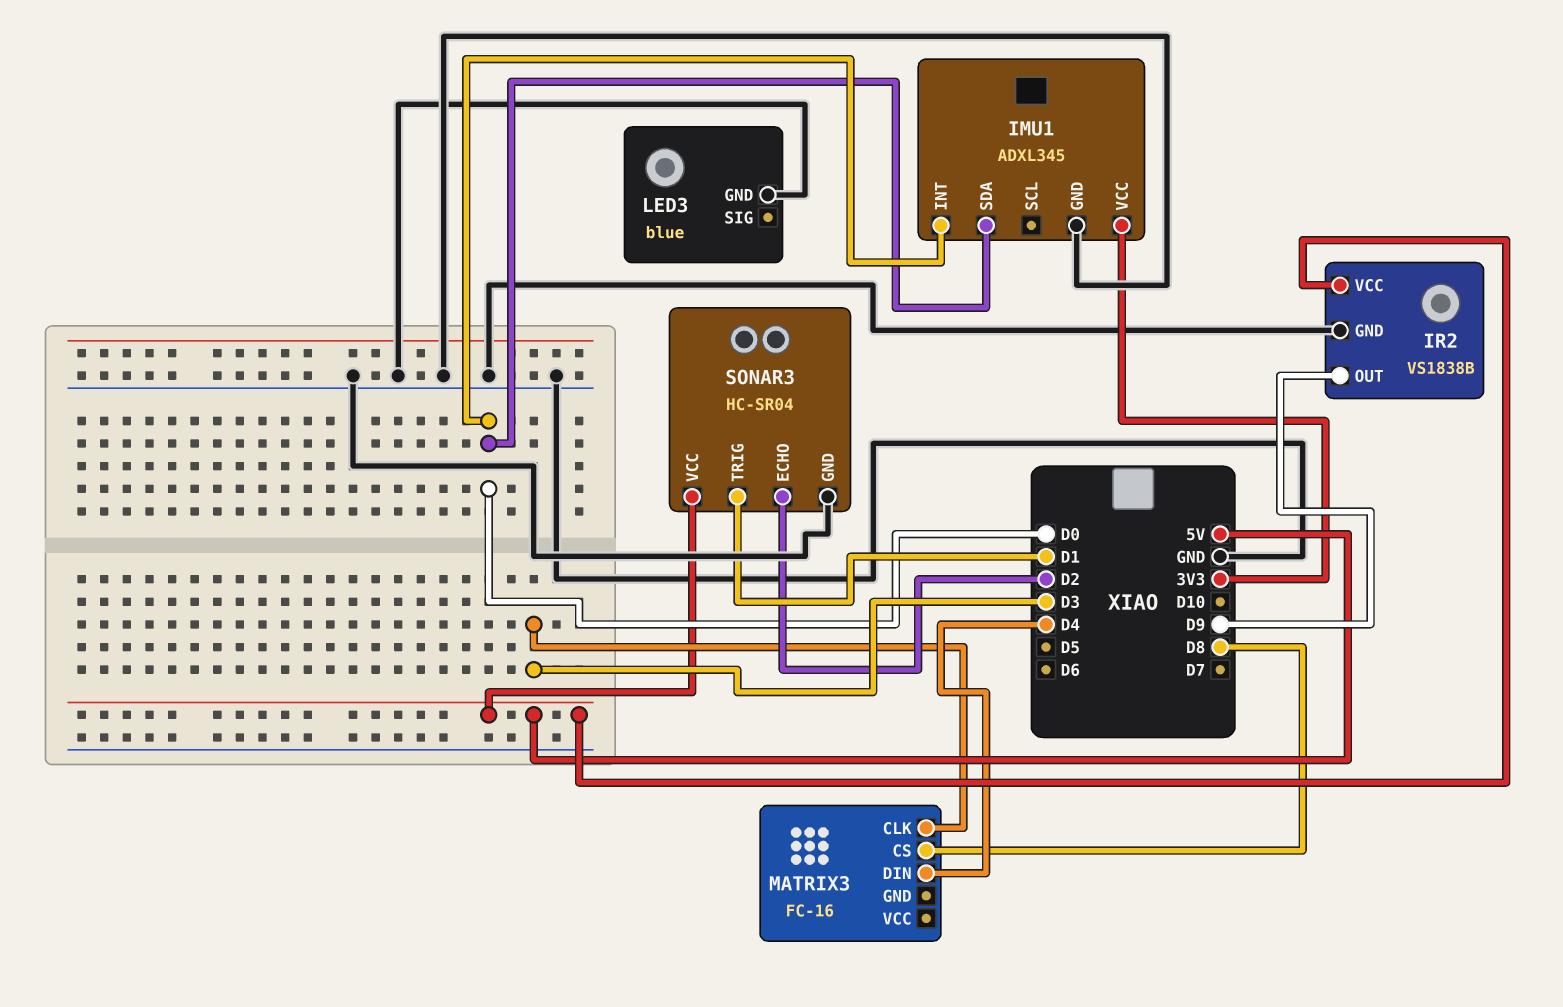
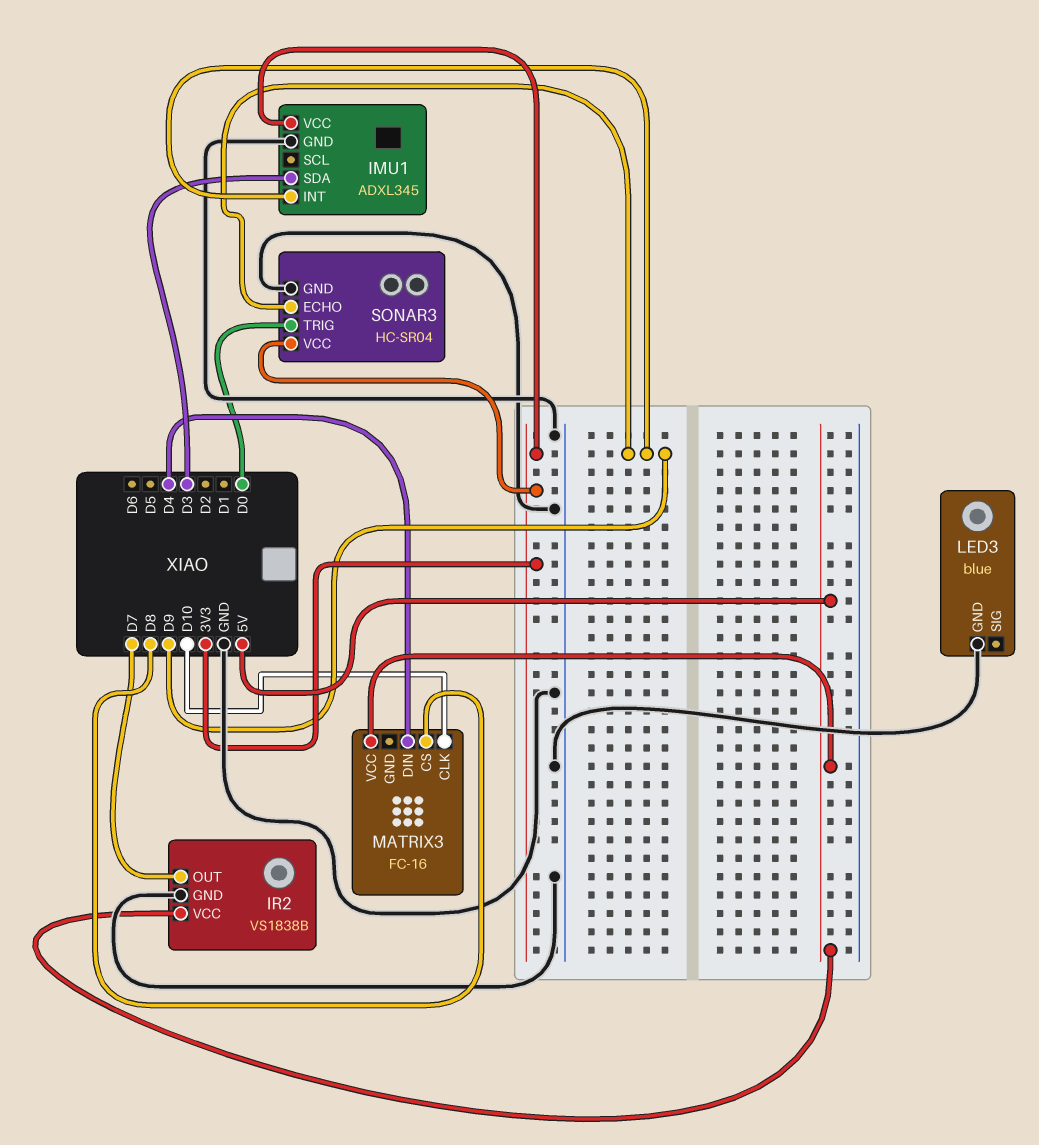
IMU1 pin INT: D0 -> D9
IMU1 pin SDA: D0 -> D3
IR2 pin OUT: D9 -> D7
MATRIX3 pin CLK: D3 -> D10
MATRIX3 pin VCC: none -> 5V
SONAR3 pin ECHO: D2 -> D9
SONAR3 pin TRIG: D1 -> D0
SONAR3 pin VCC: 5V -> 3V3

